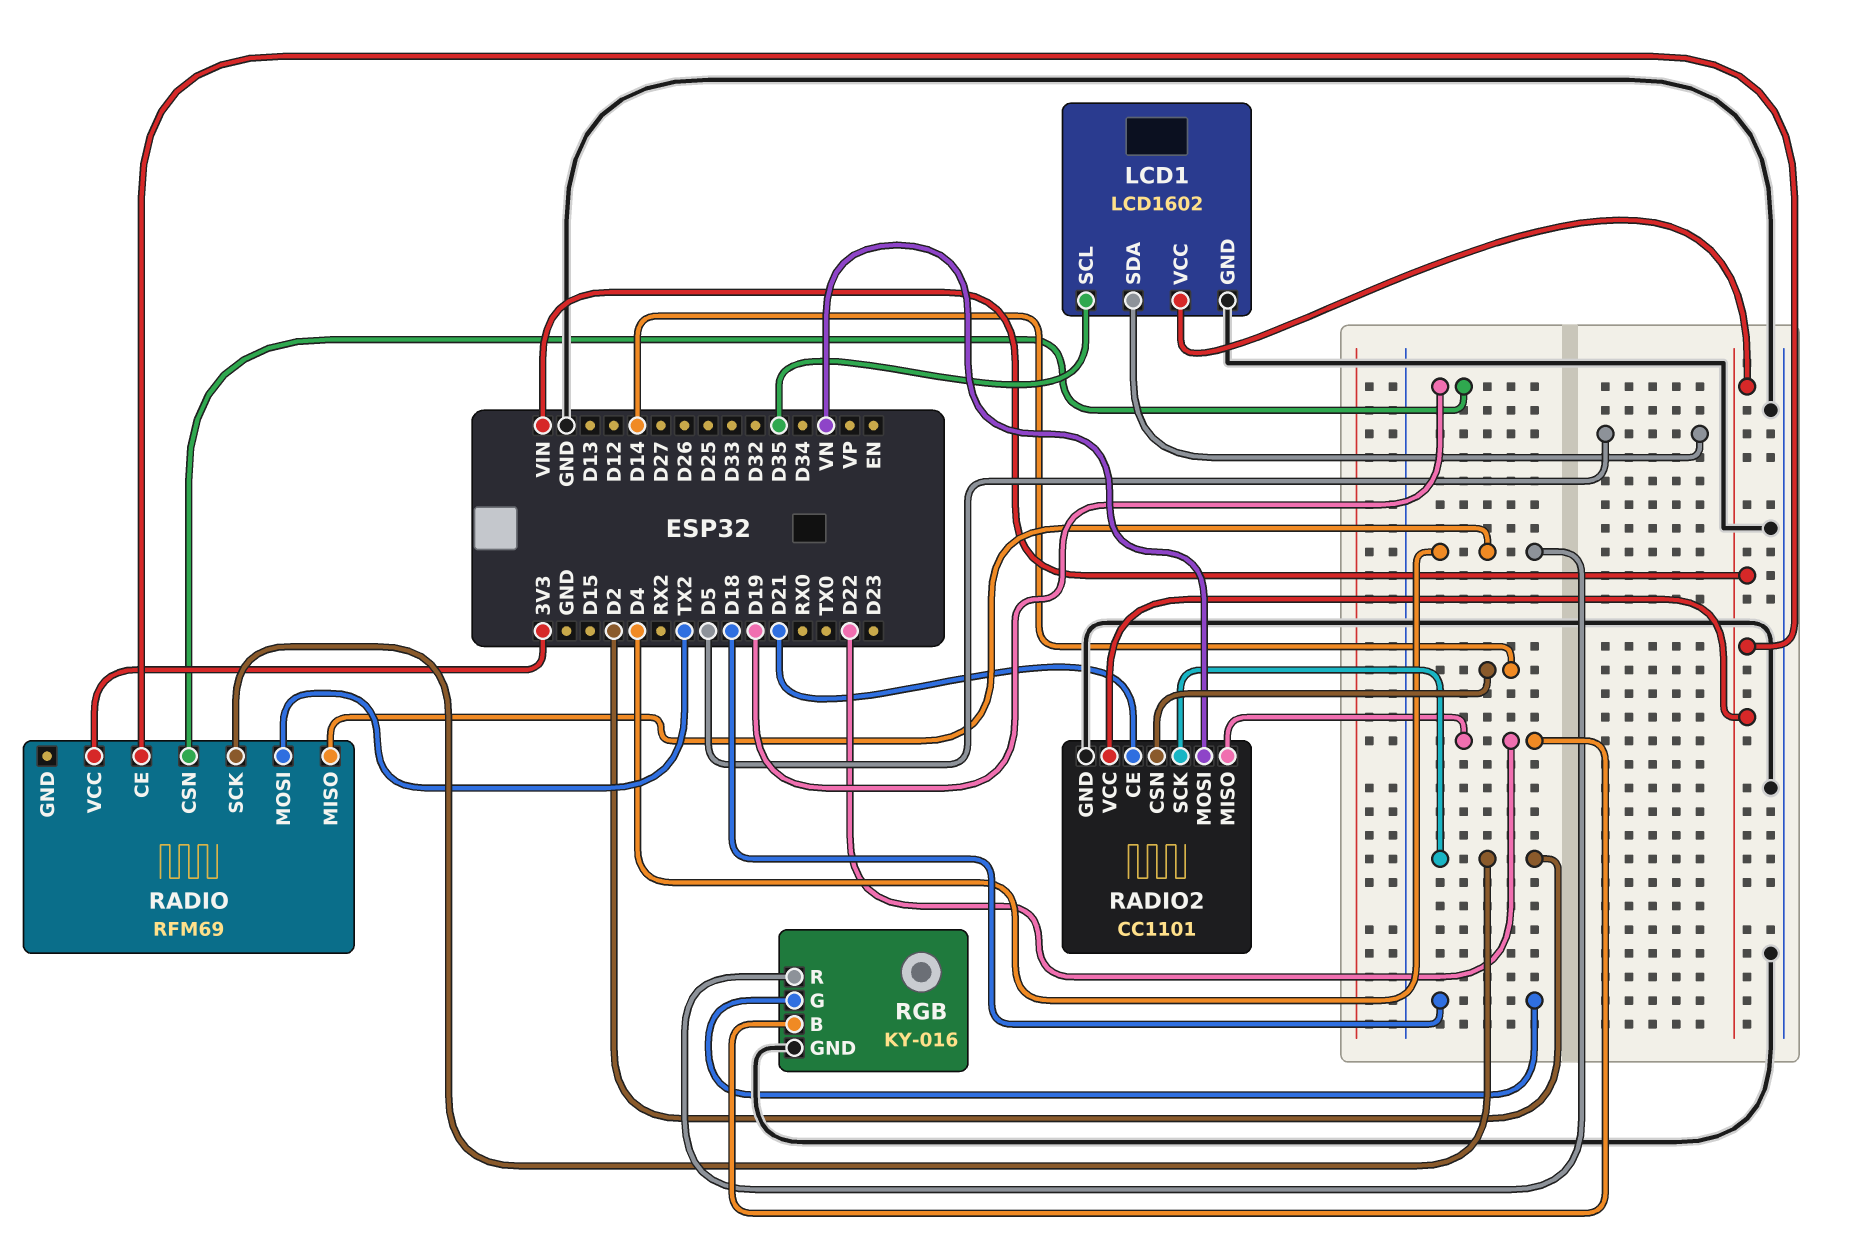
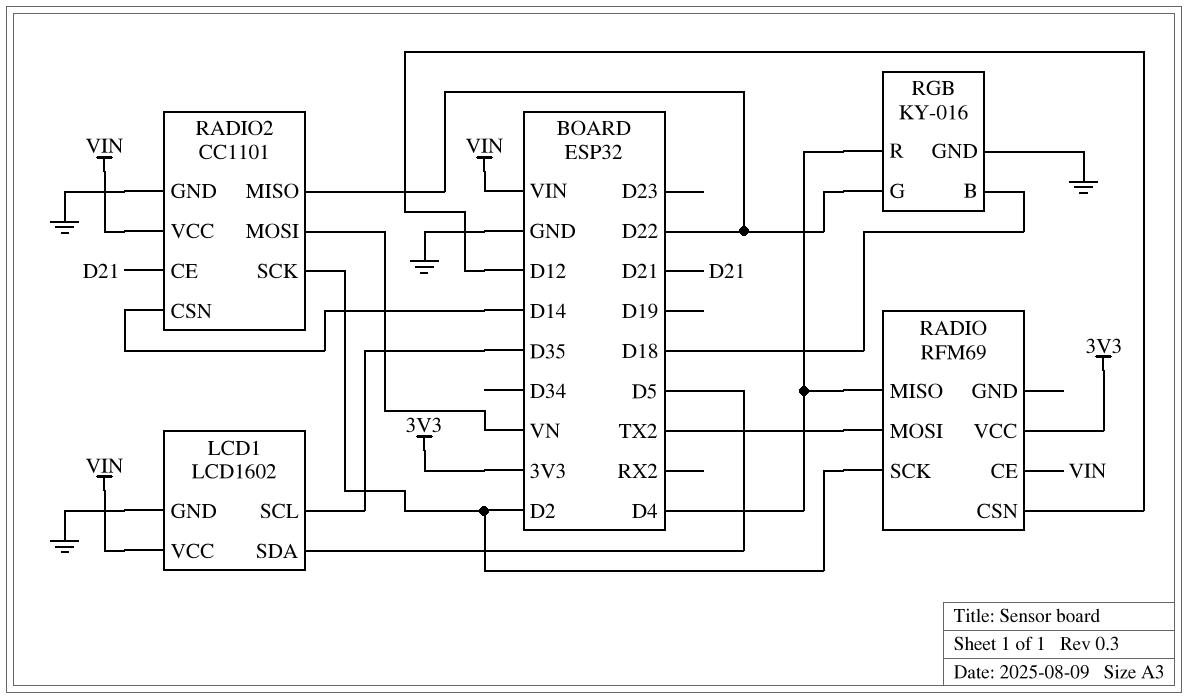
RADIO pin CSN: D19 -> D12
RGB pin B: D22 -> D18
RGB pin G: D18 -> D22

